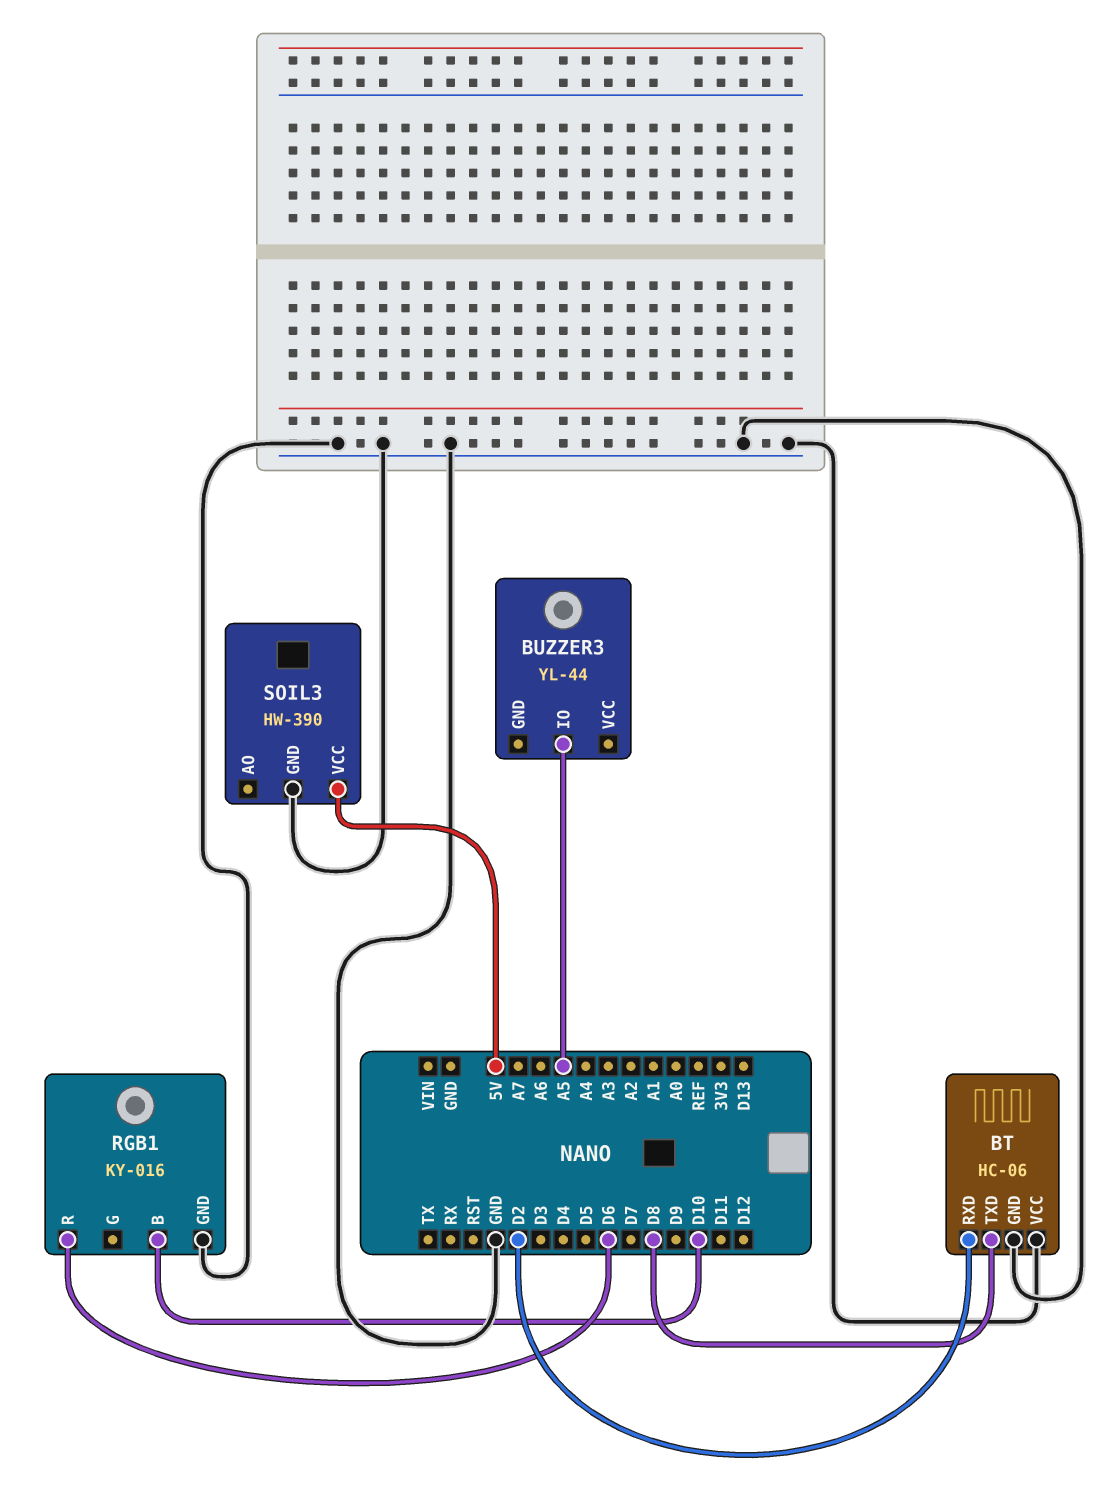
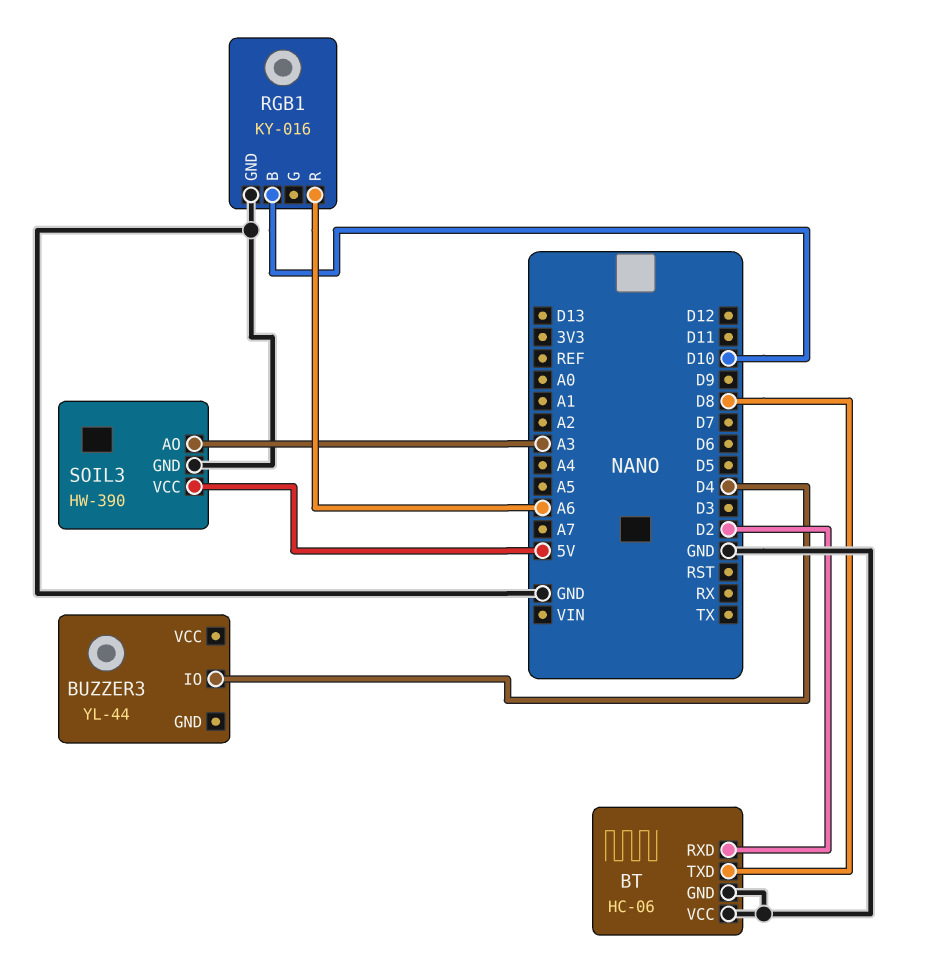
BUZZER3 pin IO: A5 -> D4
RGB1 pin R: D6 -> A6
SOIL3 pin AO: none -> A3

